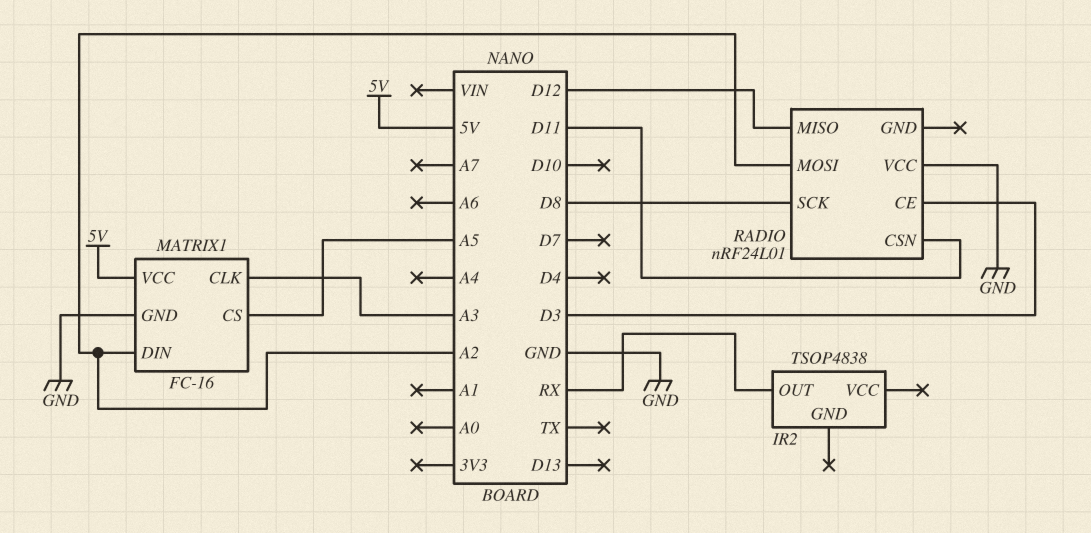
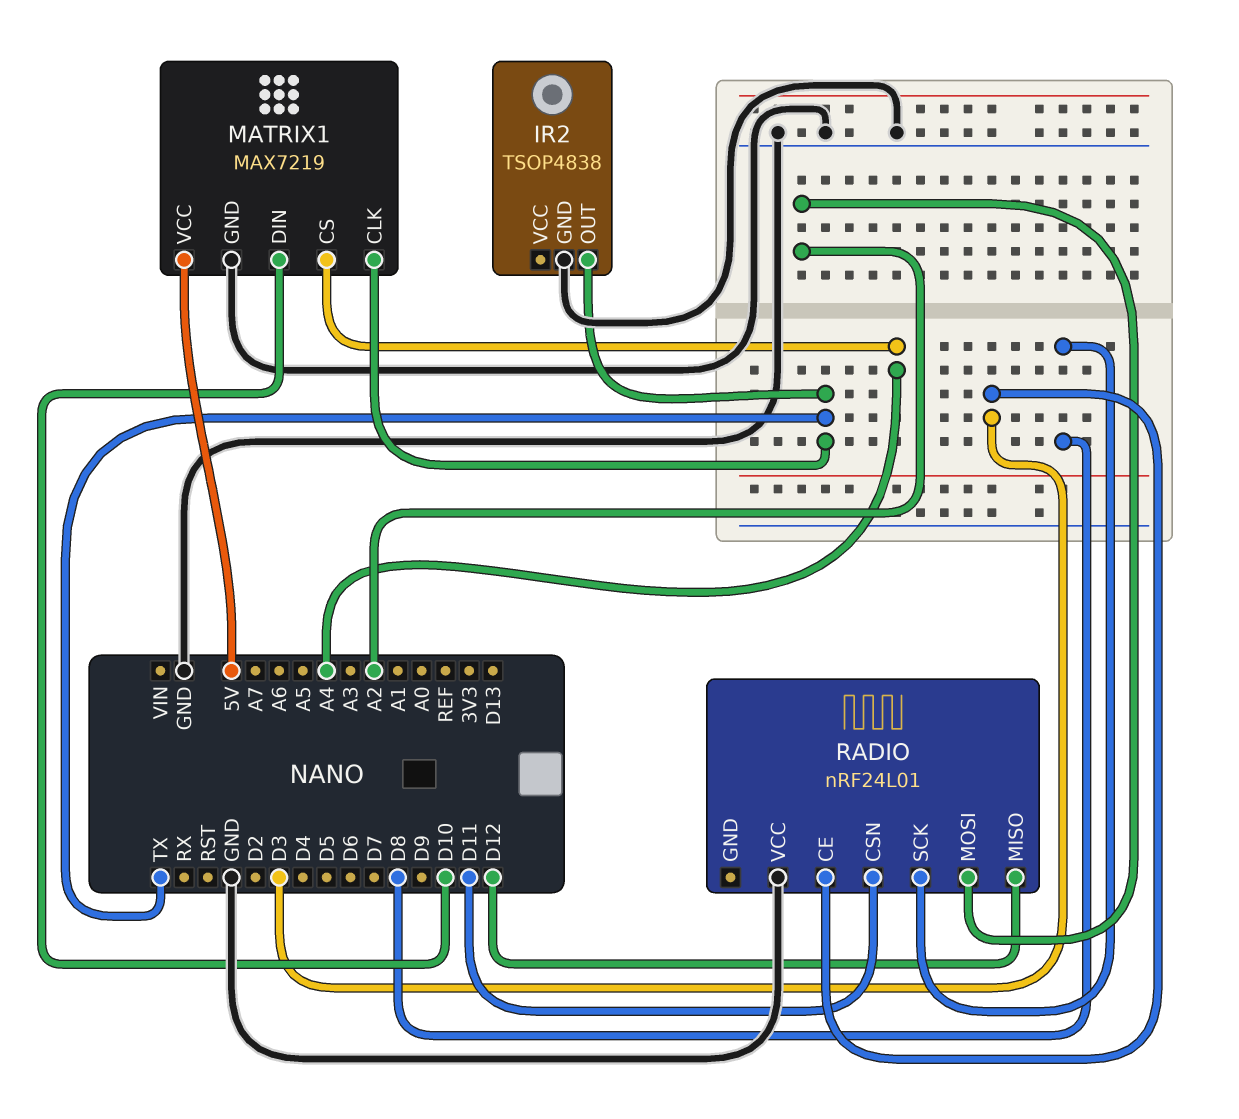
IR2 pin GND: none -> GND
IR2 pin OUT: RX -> TX
MATRIX1: FC-16 -> MAX7219
MATRIX1 pin CLK: A3 -> TX
MATRIX1 pin CS: A5 -> A4
MATRIX1 pin DIN: A2 -> D10

